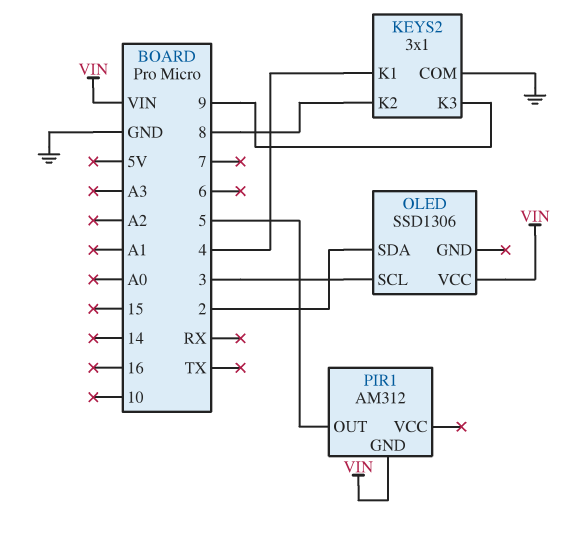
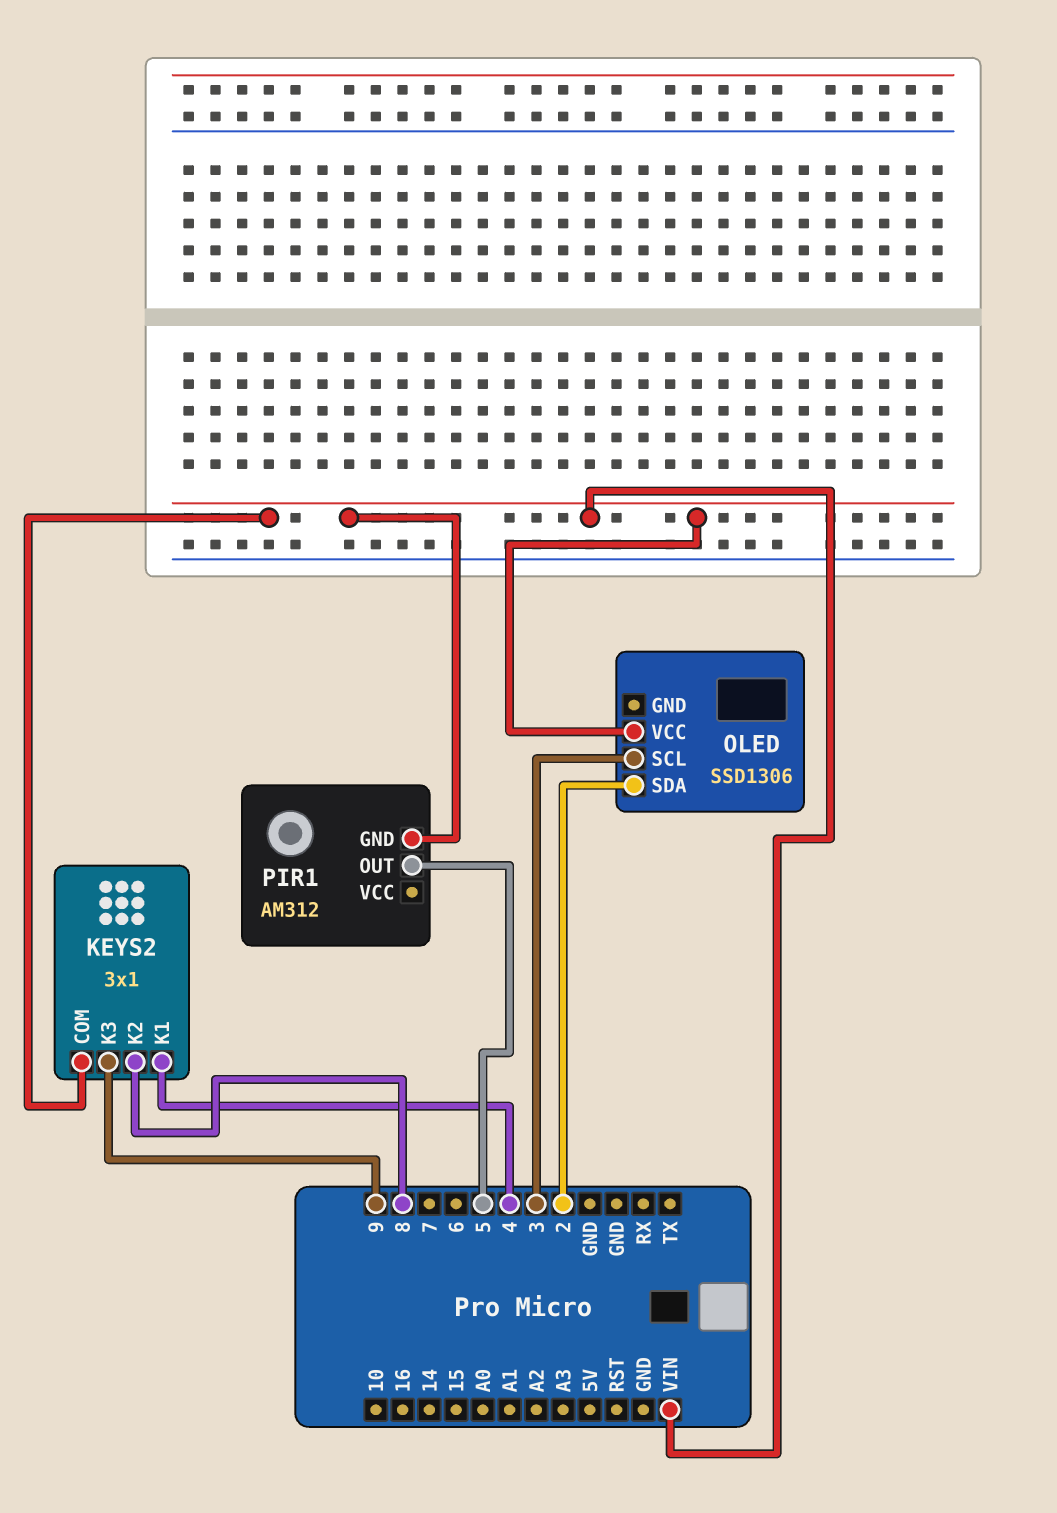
KEYS2 pin COM: GND -> VIN

